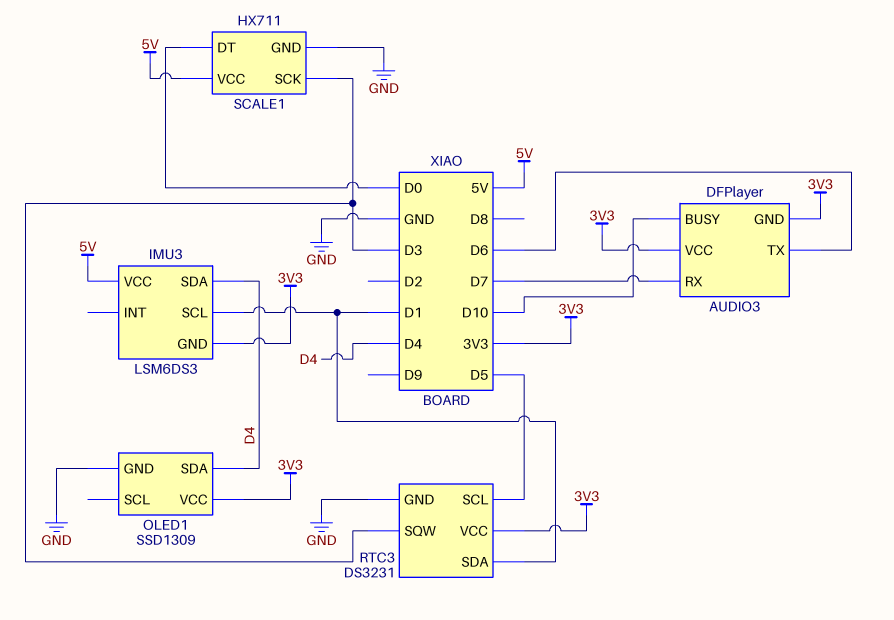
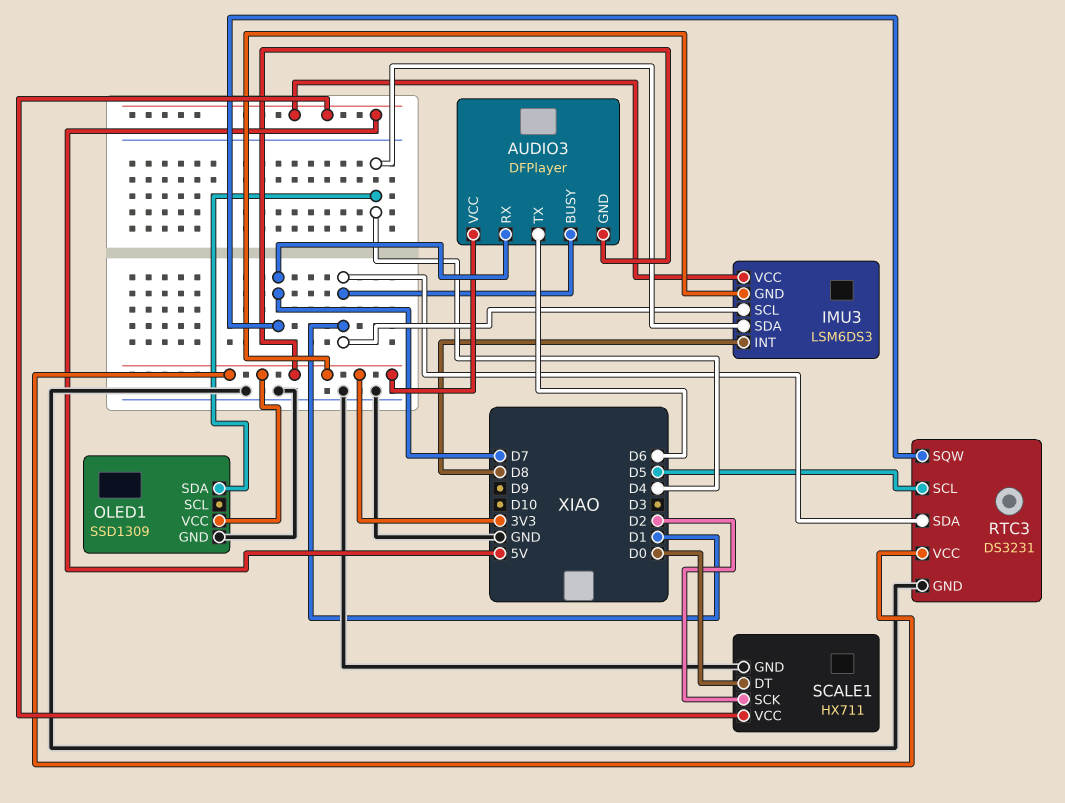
AUDIO3 pin BUSY: D10 -> D1
IMU3 pin INT: none -> D8
RTC3 pin SQW: D3 -> D7
SCALE1 pin SCK: D3 -> D2

